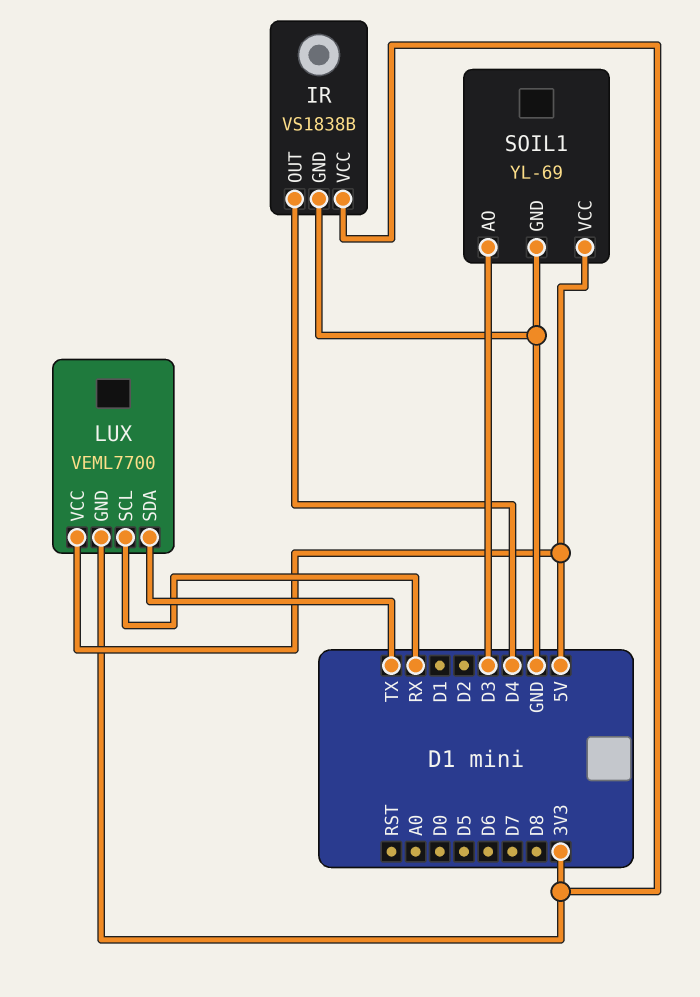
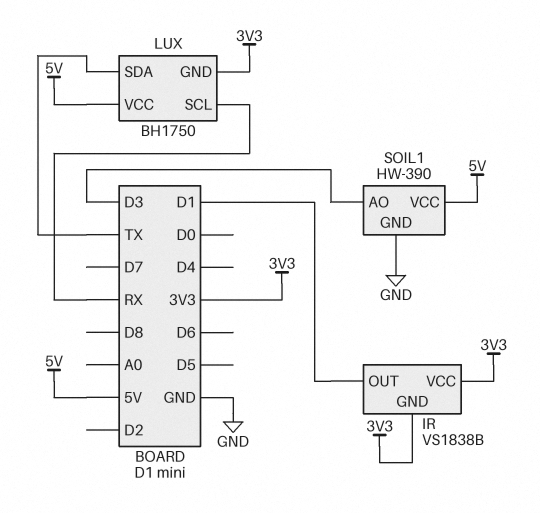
IR pin GND: GND -> 3V3
IR pin OUT: D4 -> D1
LUX: VEML7700 -> BH1750
SOIL1: YL-69 -> HW-390

